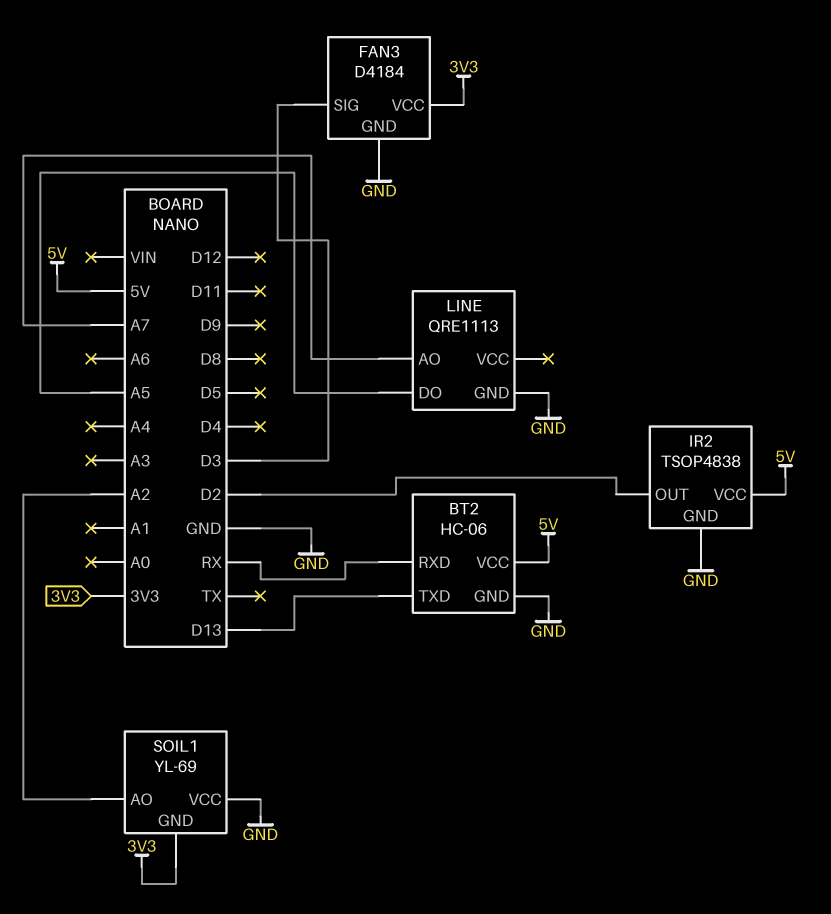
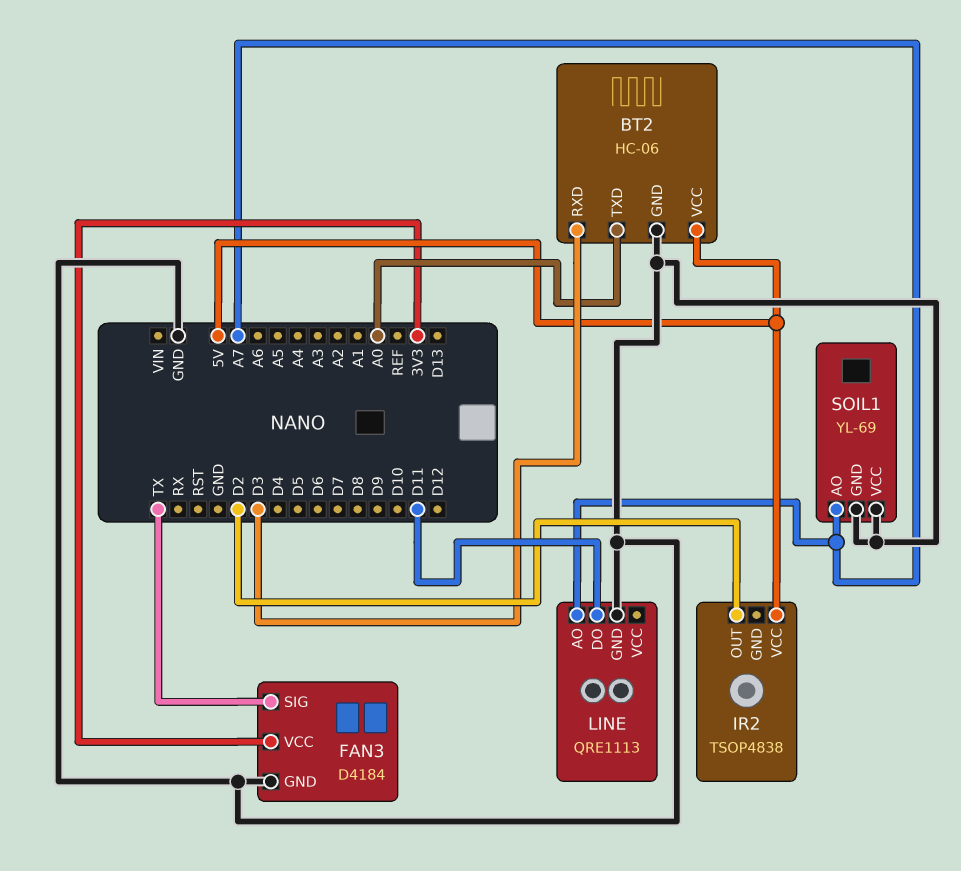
BT2 pin RXD: RX -> D3
BT2 pin TXD: D13 -> A0
FAN3 pin SIG: D3 -> TX
IR2 pin GND: GND -> none
LINE pin DO: A5 -> D11
SOIL1 pin AO: A2 -> A7
SOIL1 pin GND: 3V3 -> GND

